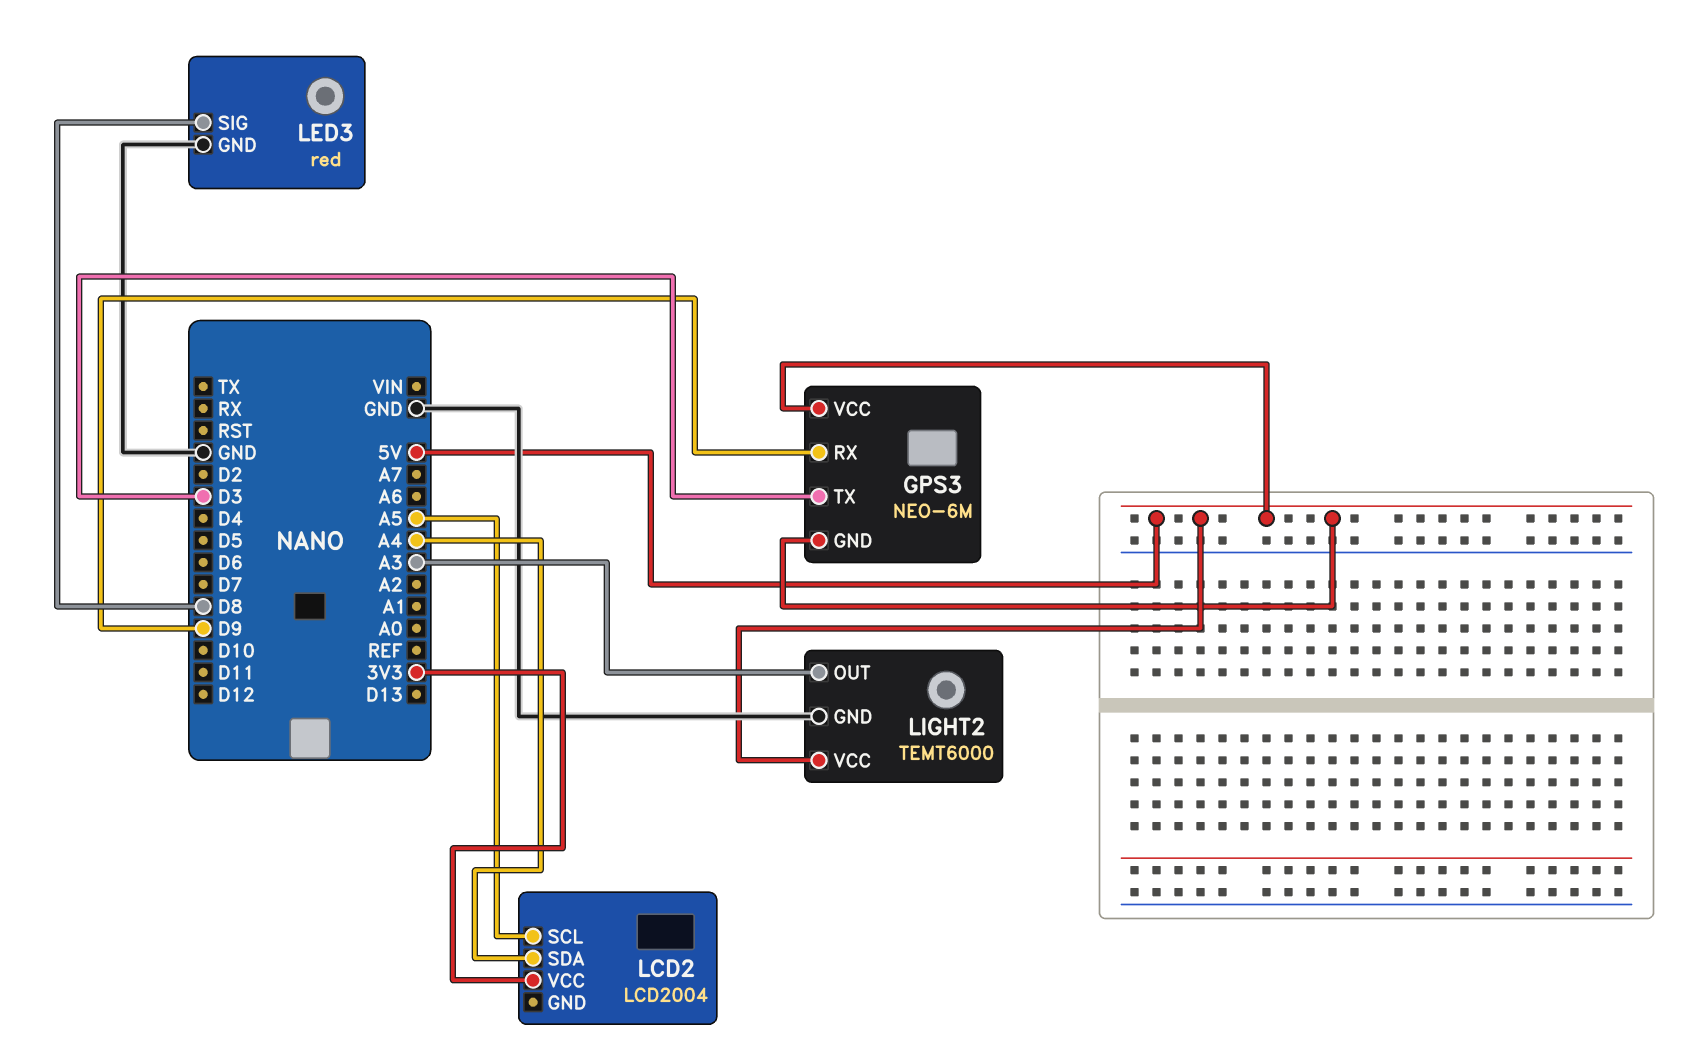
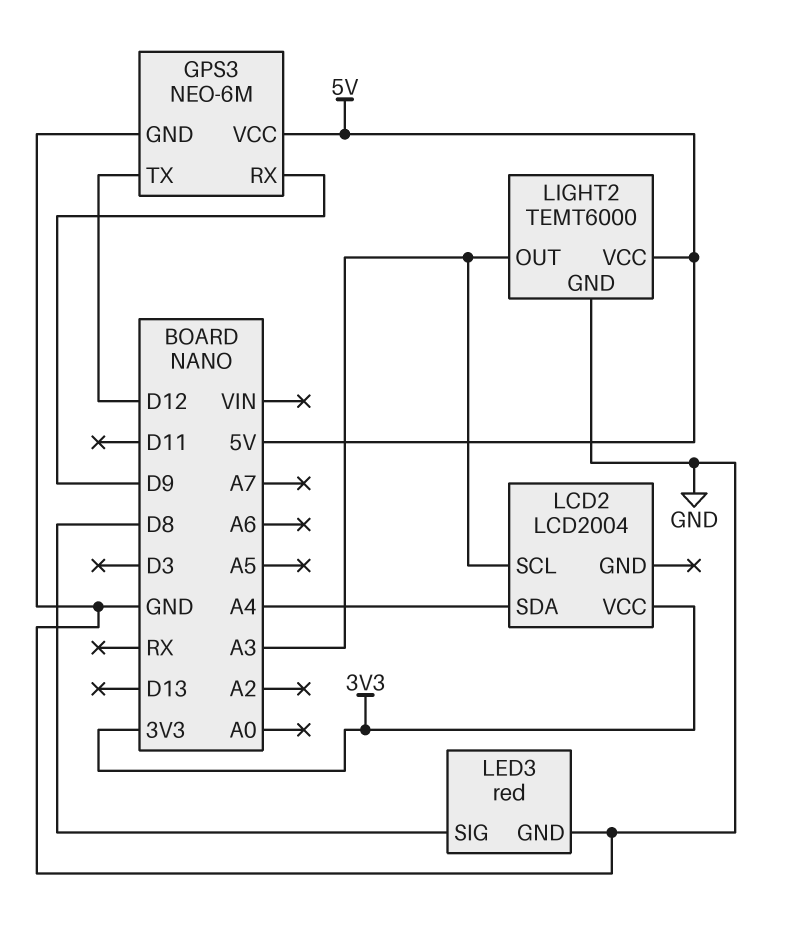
GPS3 pin GND: 5V -> GND
GPS3 pin TX: D3 -> D12
LCD2 pin SCL: A5 -> A3

